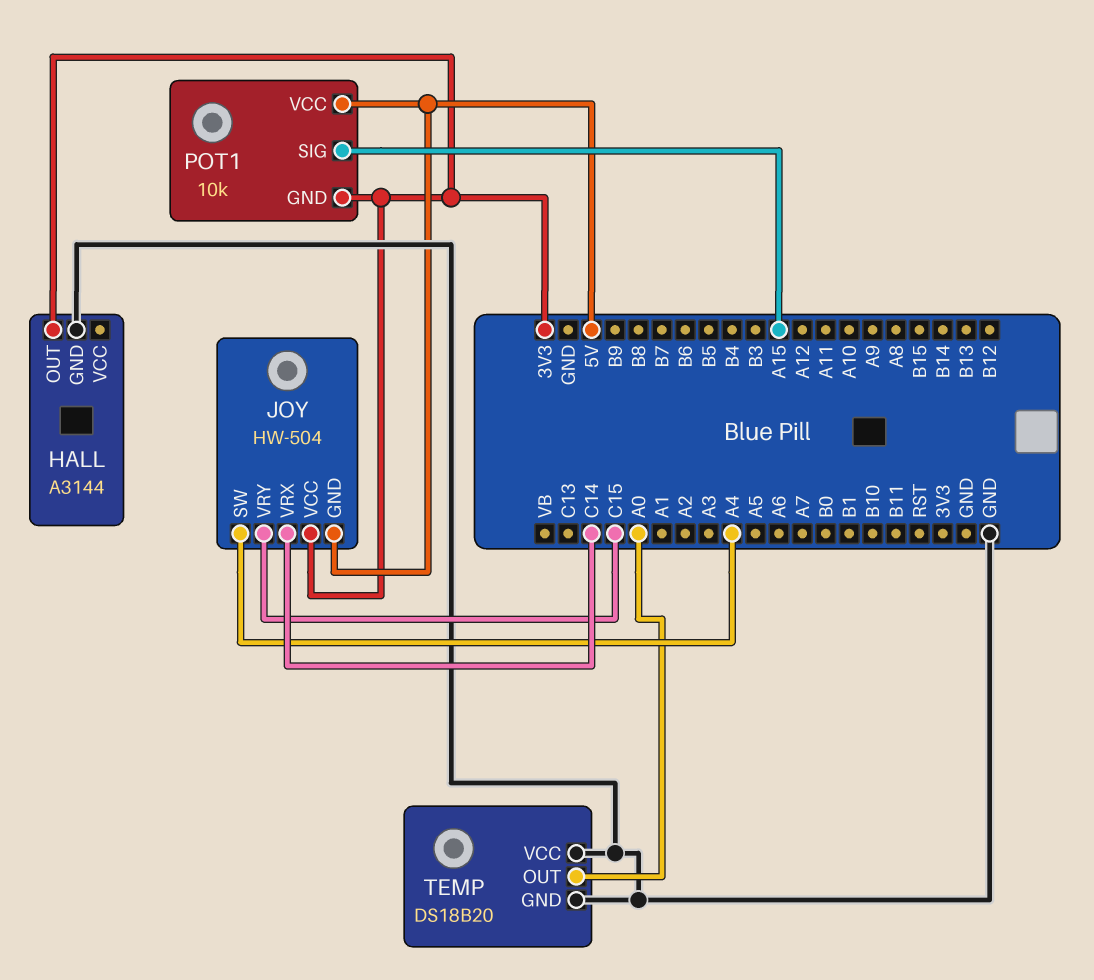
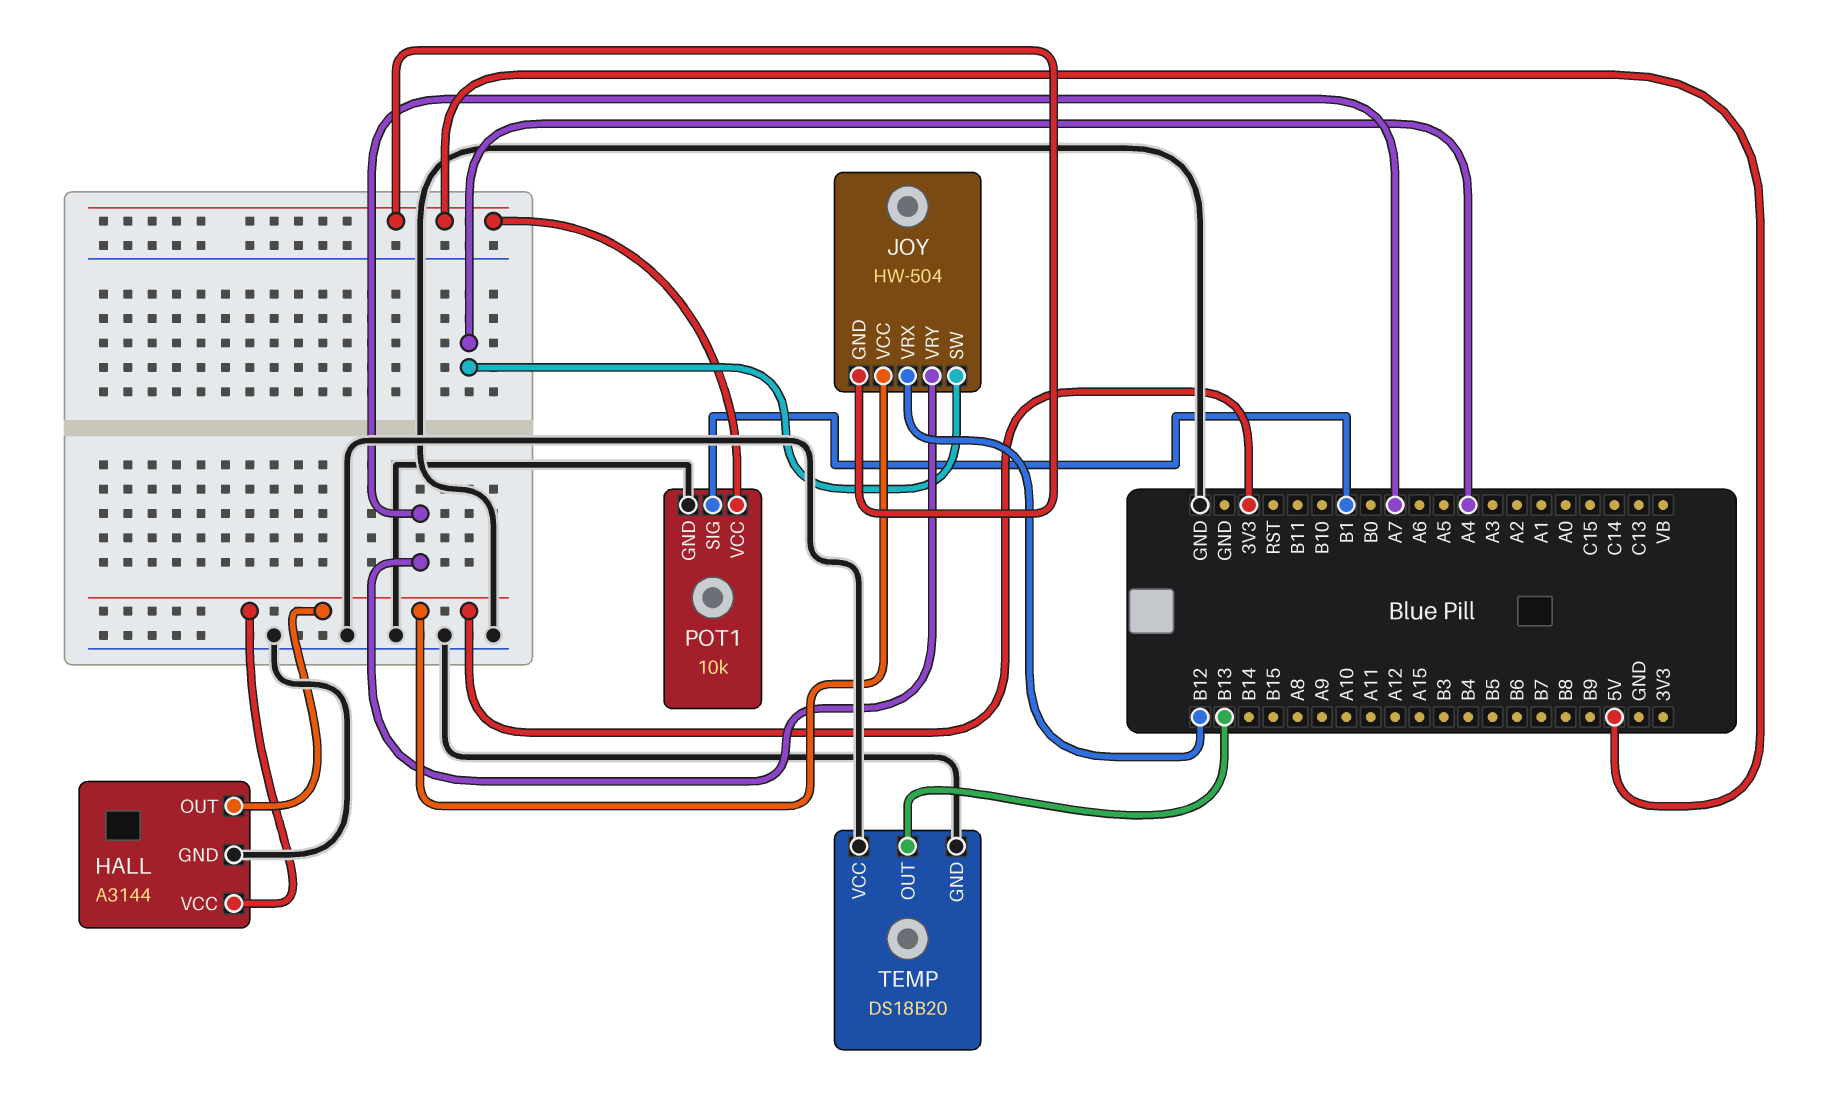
HALL pin VCC: none -> 3V3
JOY pin VRX: C14 -> B12
JOY pin VRY: C15 -> A7
POT1 pin GND: 3V3 -> GND
POT1 pin SIG: A15 -> B1
TEMP pin OUT: A0 -> B13

